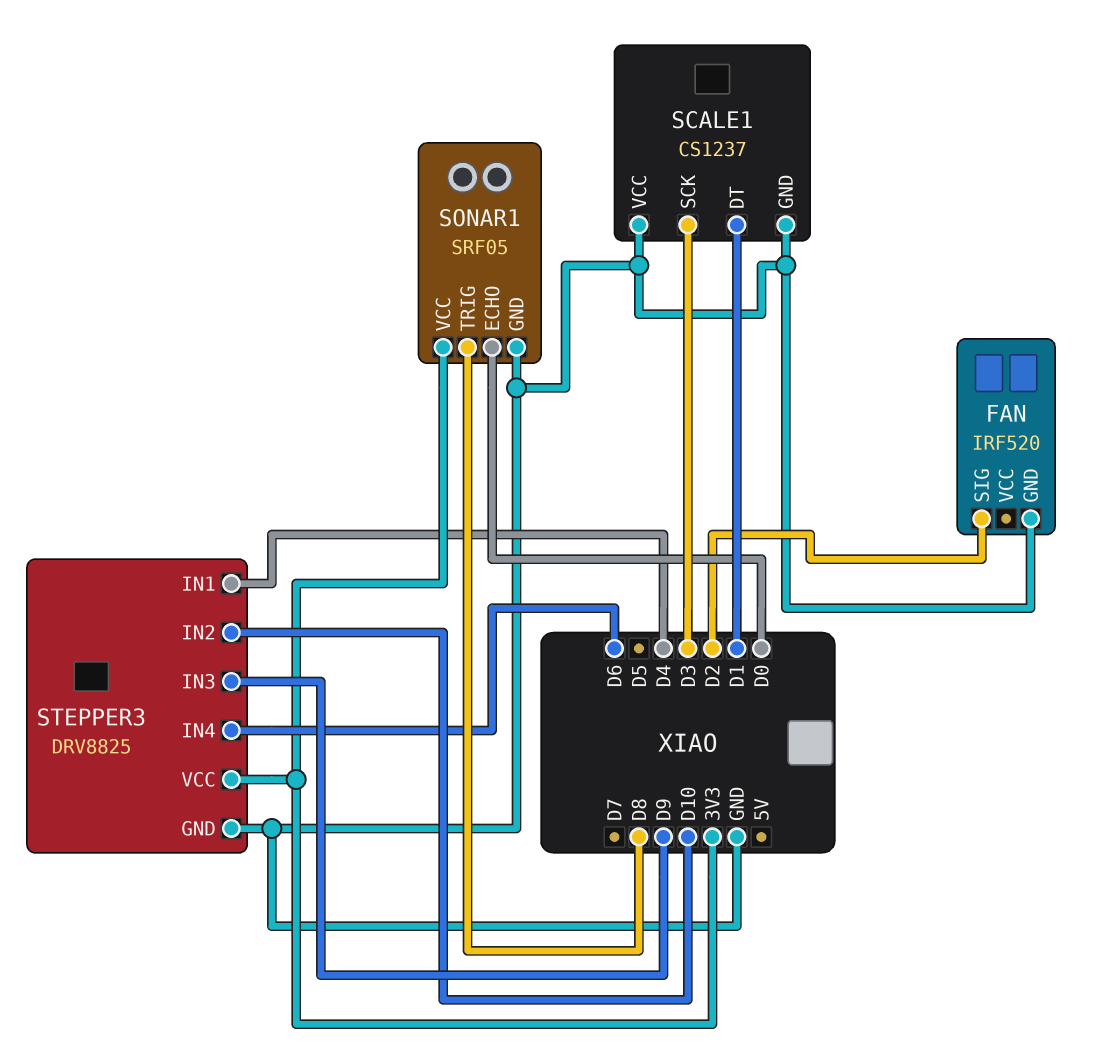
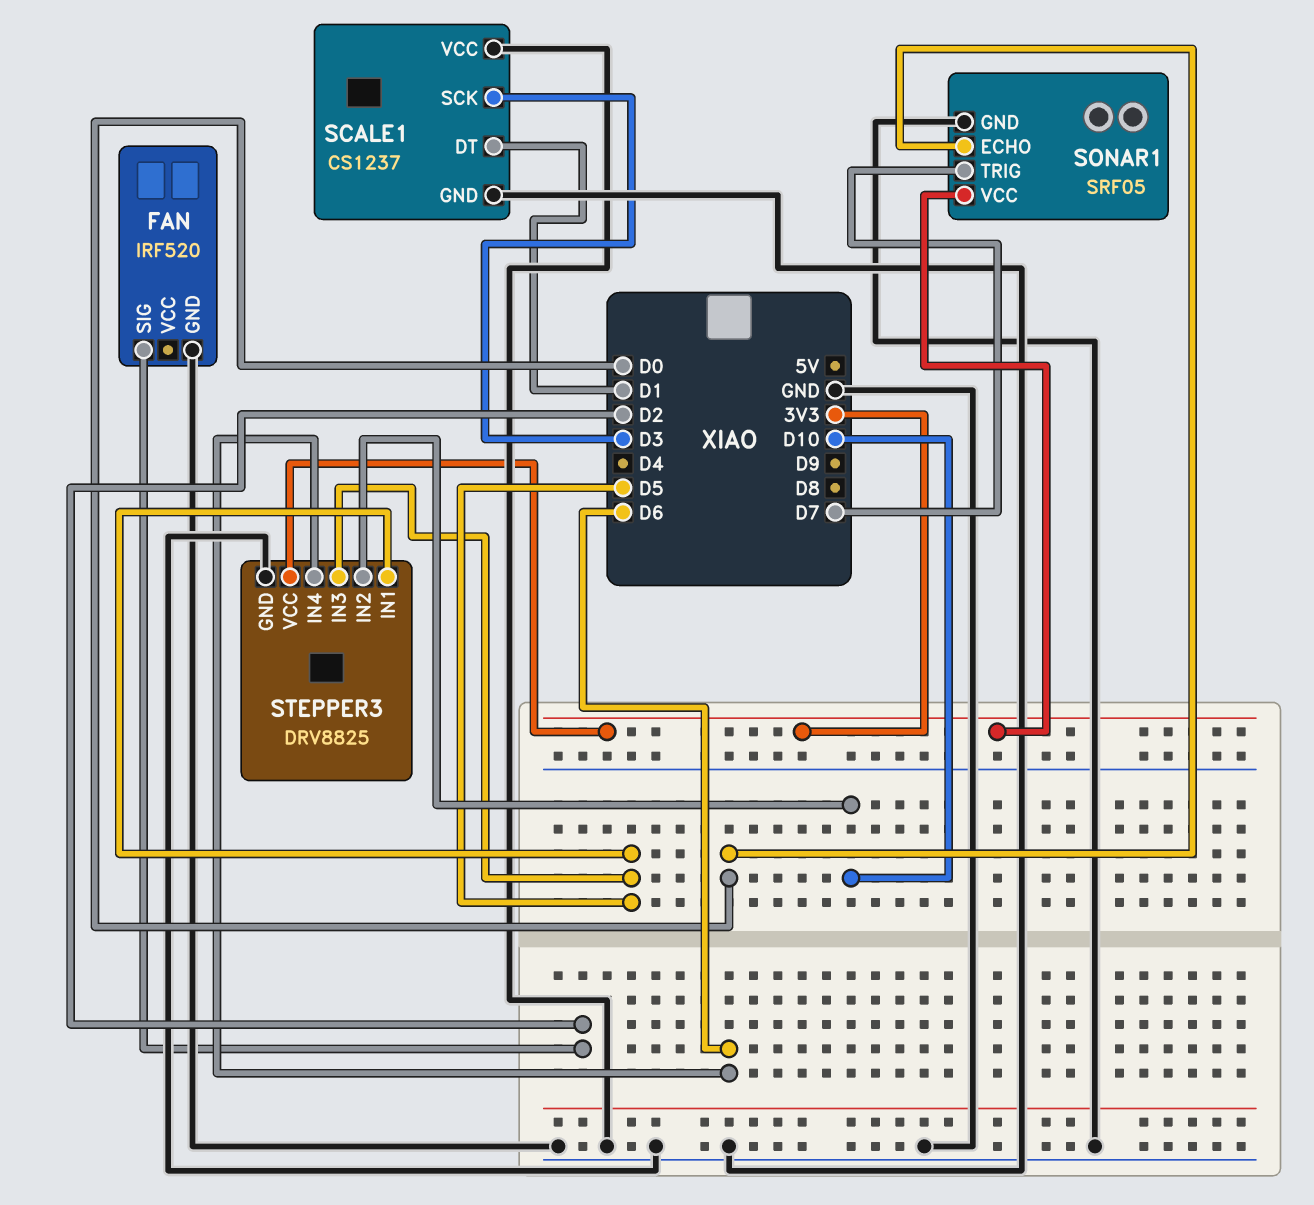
SONAR1 pin TRIG: D8 -> D7
STEPPER3 pin IN1: D4 -> D5
STEPPER3 pin IN3: D9 -> D5

